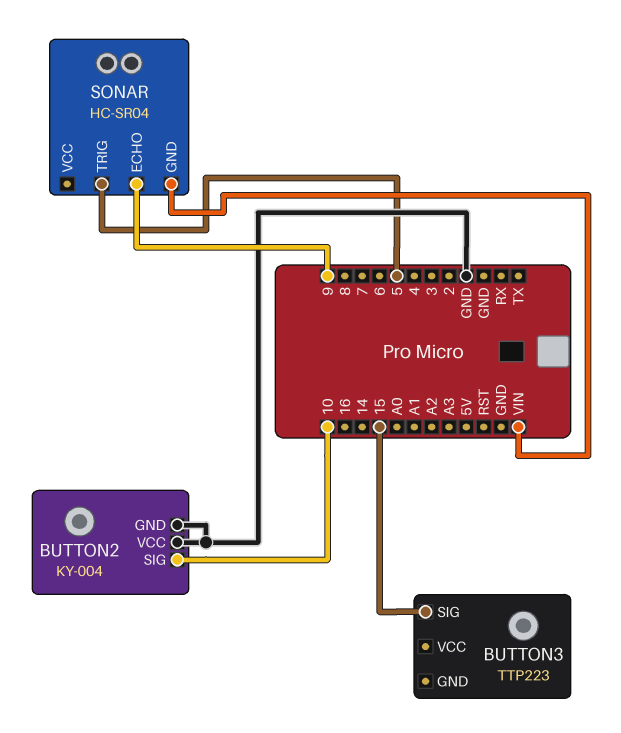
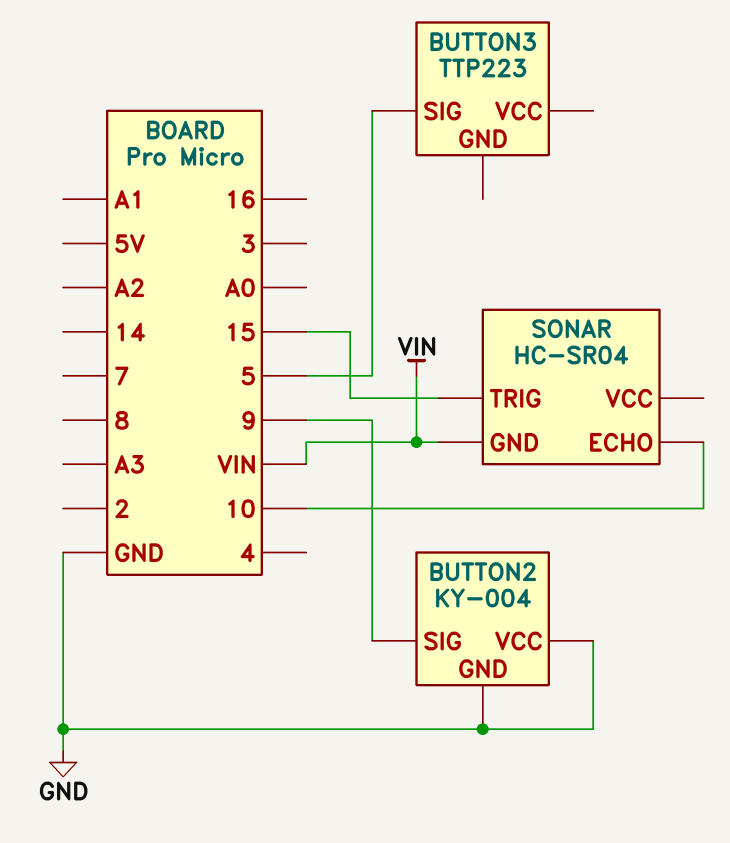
BUTTON2 pin SIG: 10 -> 9
BUTTON3 pin SIG: 15 -> 5
SONAR pin ECHO: 9 -> 10
SONAR pin TRIG: 5 -> 15

